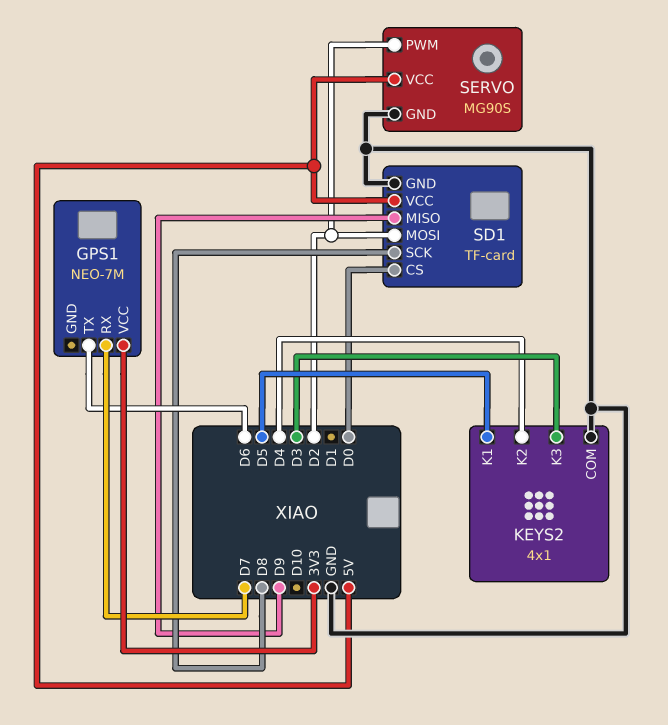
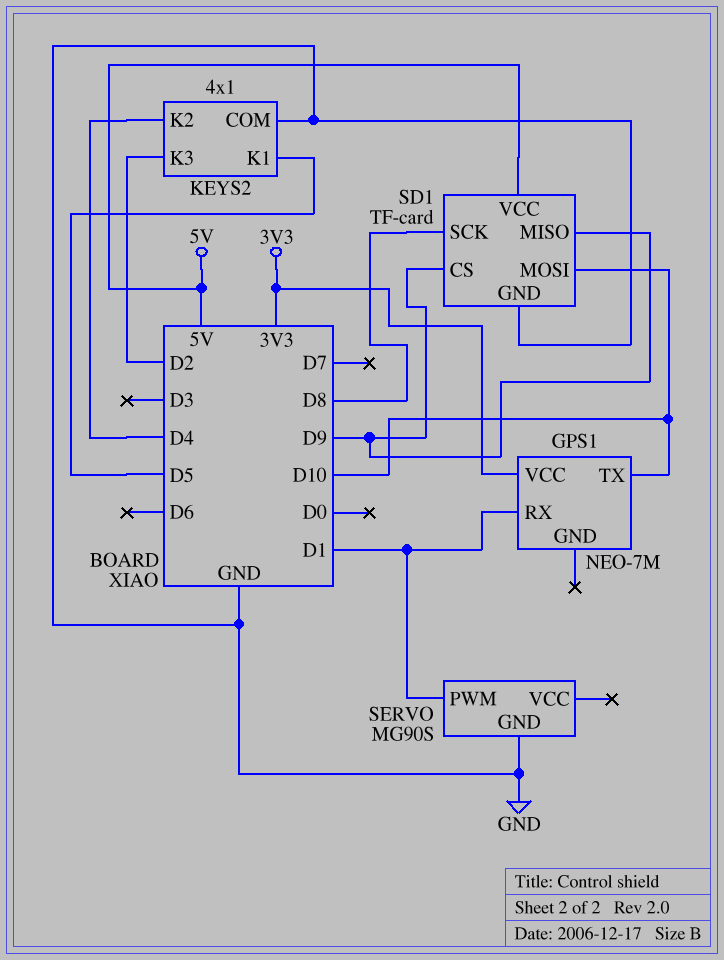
GPS1 pin RX: D7 -> D1
GPS1 pin TX: D6 -> D10
KEYS2 pin K3: D3 -> D2
SD1 pin CS: D0 -> D9
SD1 pin MOSI: D2 -> D10
SERVO pin PWM: D2 -> D1
SERVO pin VCC: 5V -> none

